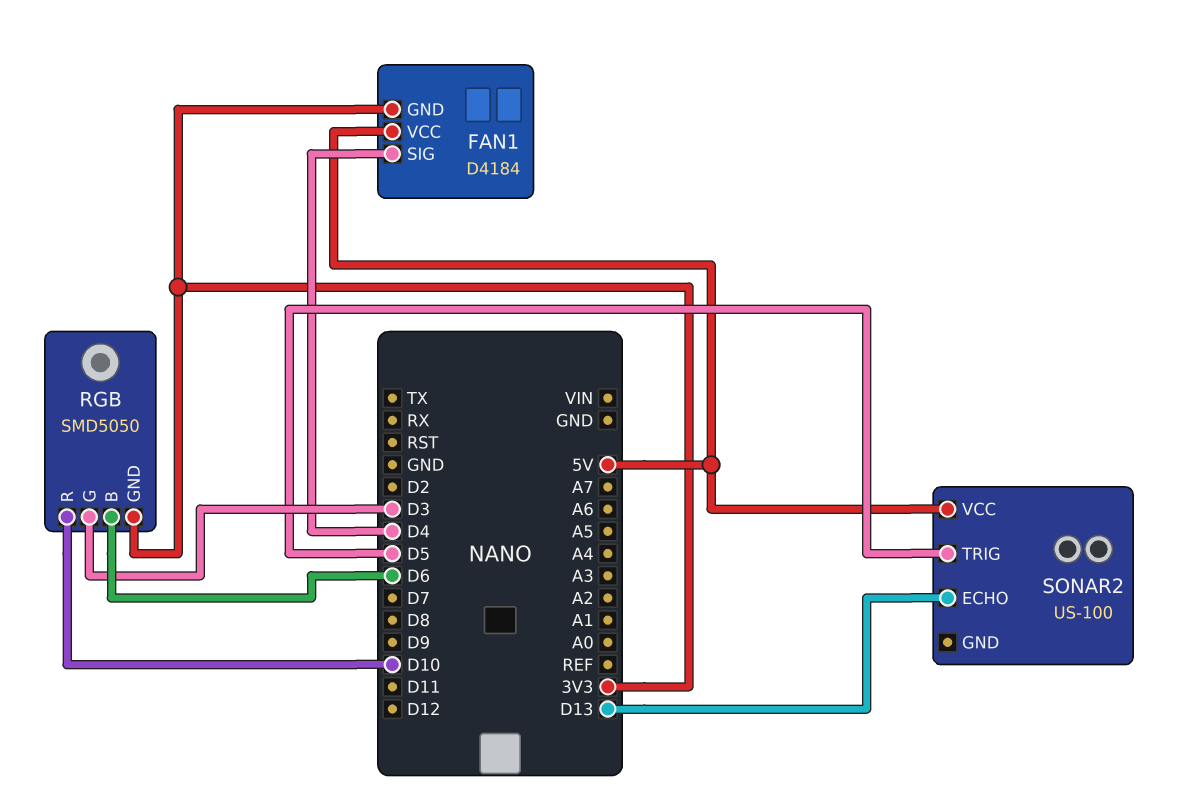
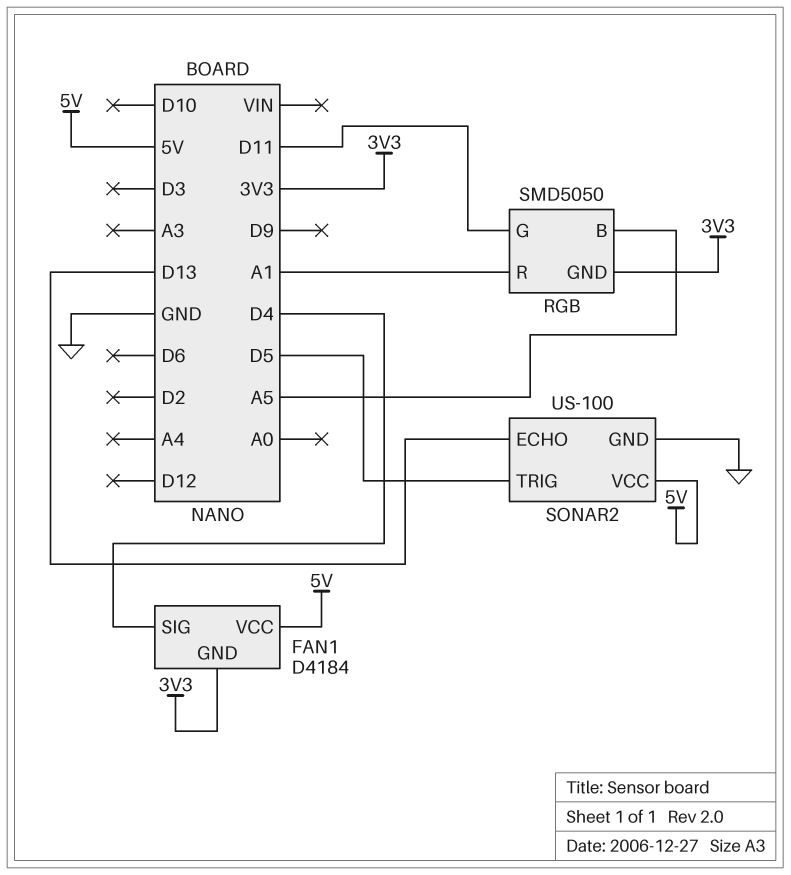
RGB pin B: D6 -> A5
RGB pin G: D3 -> D11
RGB pin R: D10 -> A1
SONAR2 pin GND: none -> GND

